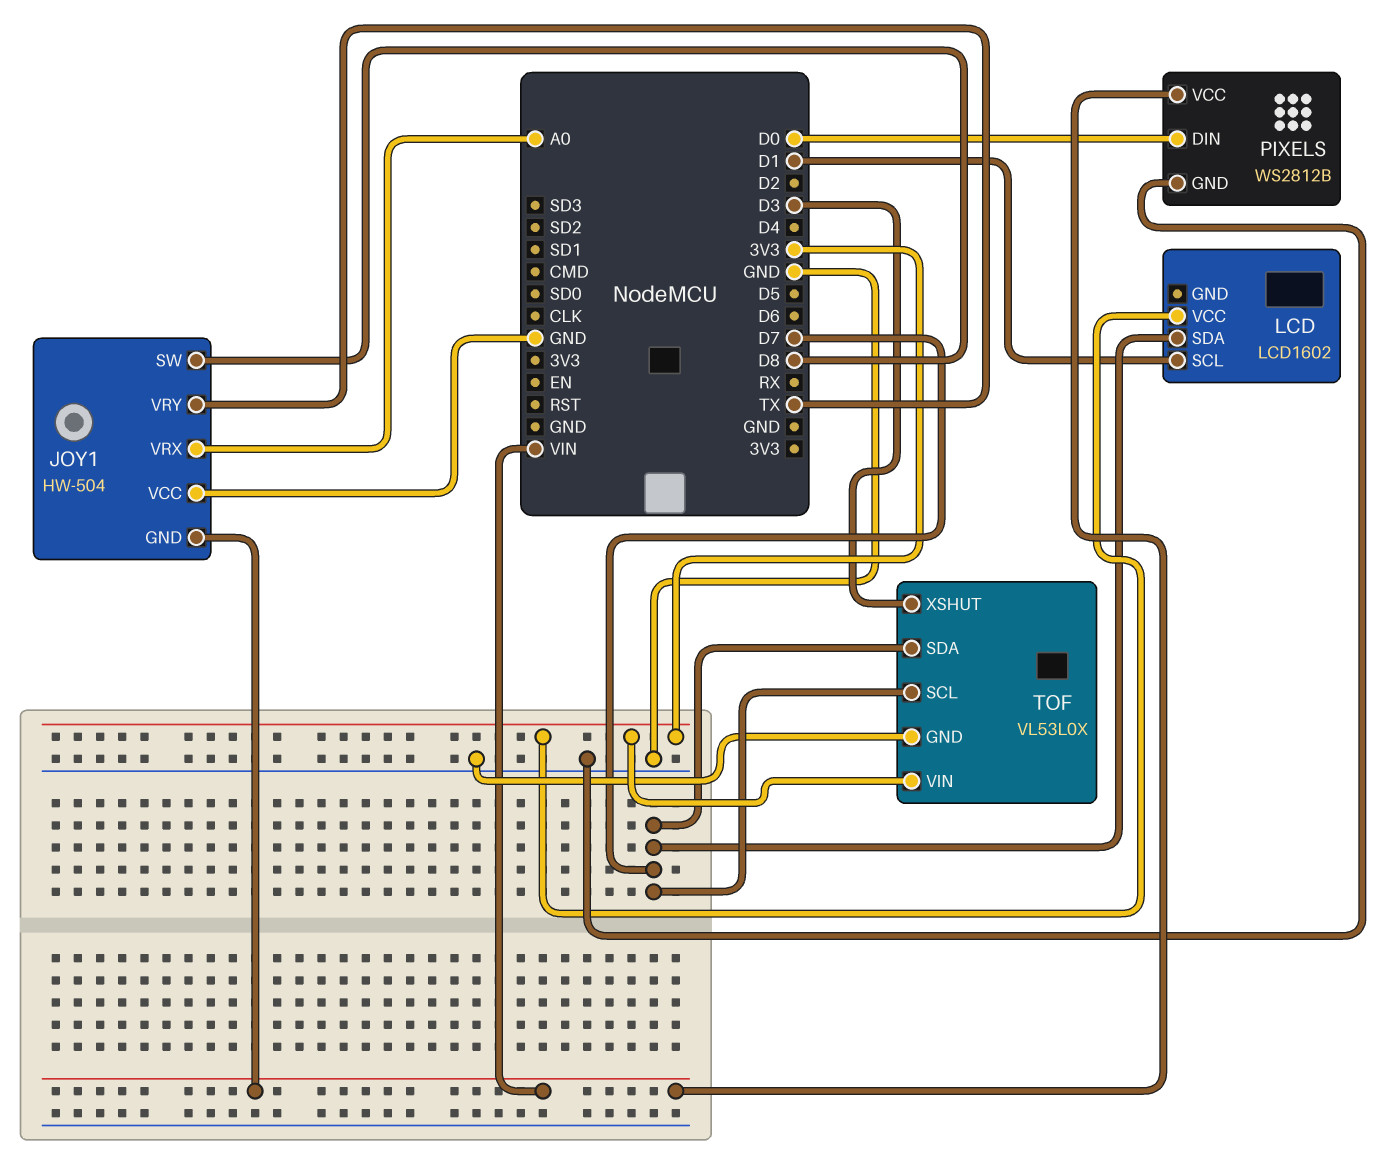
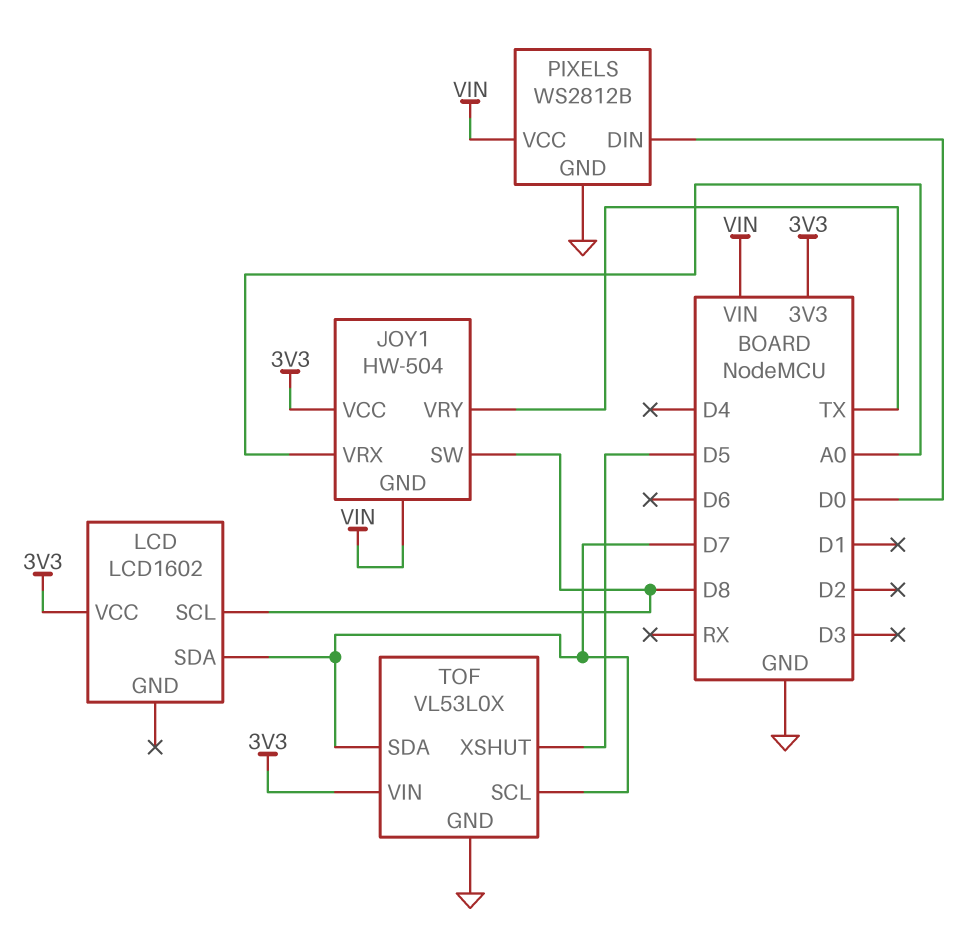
JOY1 pin VCC: GND -> 3V3
LCD pin SCL: D1 -> D8
TOF pin XSHUT: D3 -> D5

